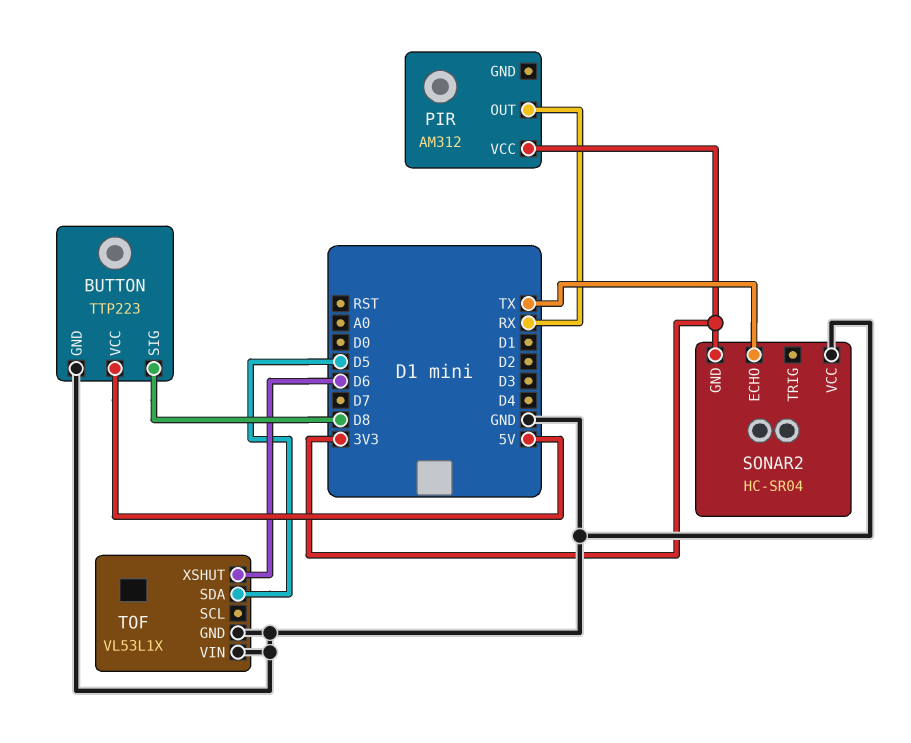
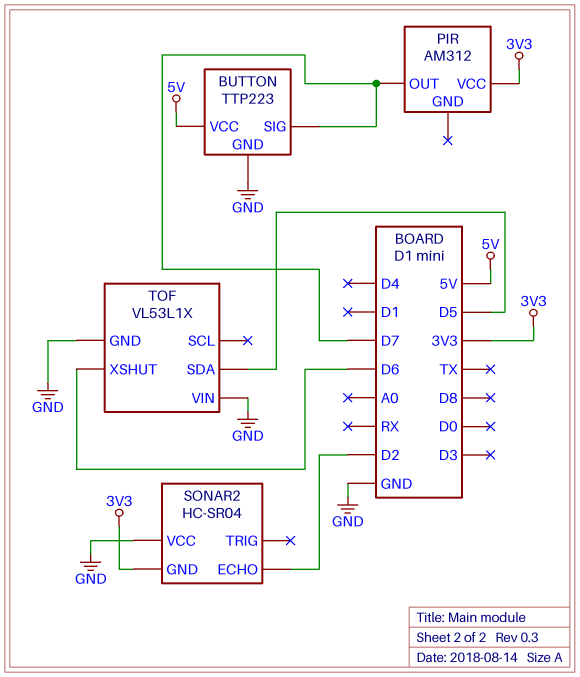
BUTTON pin SIG: D8 -> D7
PIR pin OUT: RX -> D7
SONAR2 pin ECHO: TX -> D2

